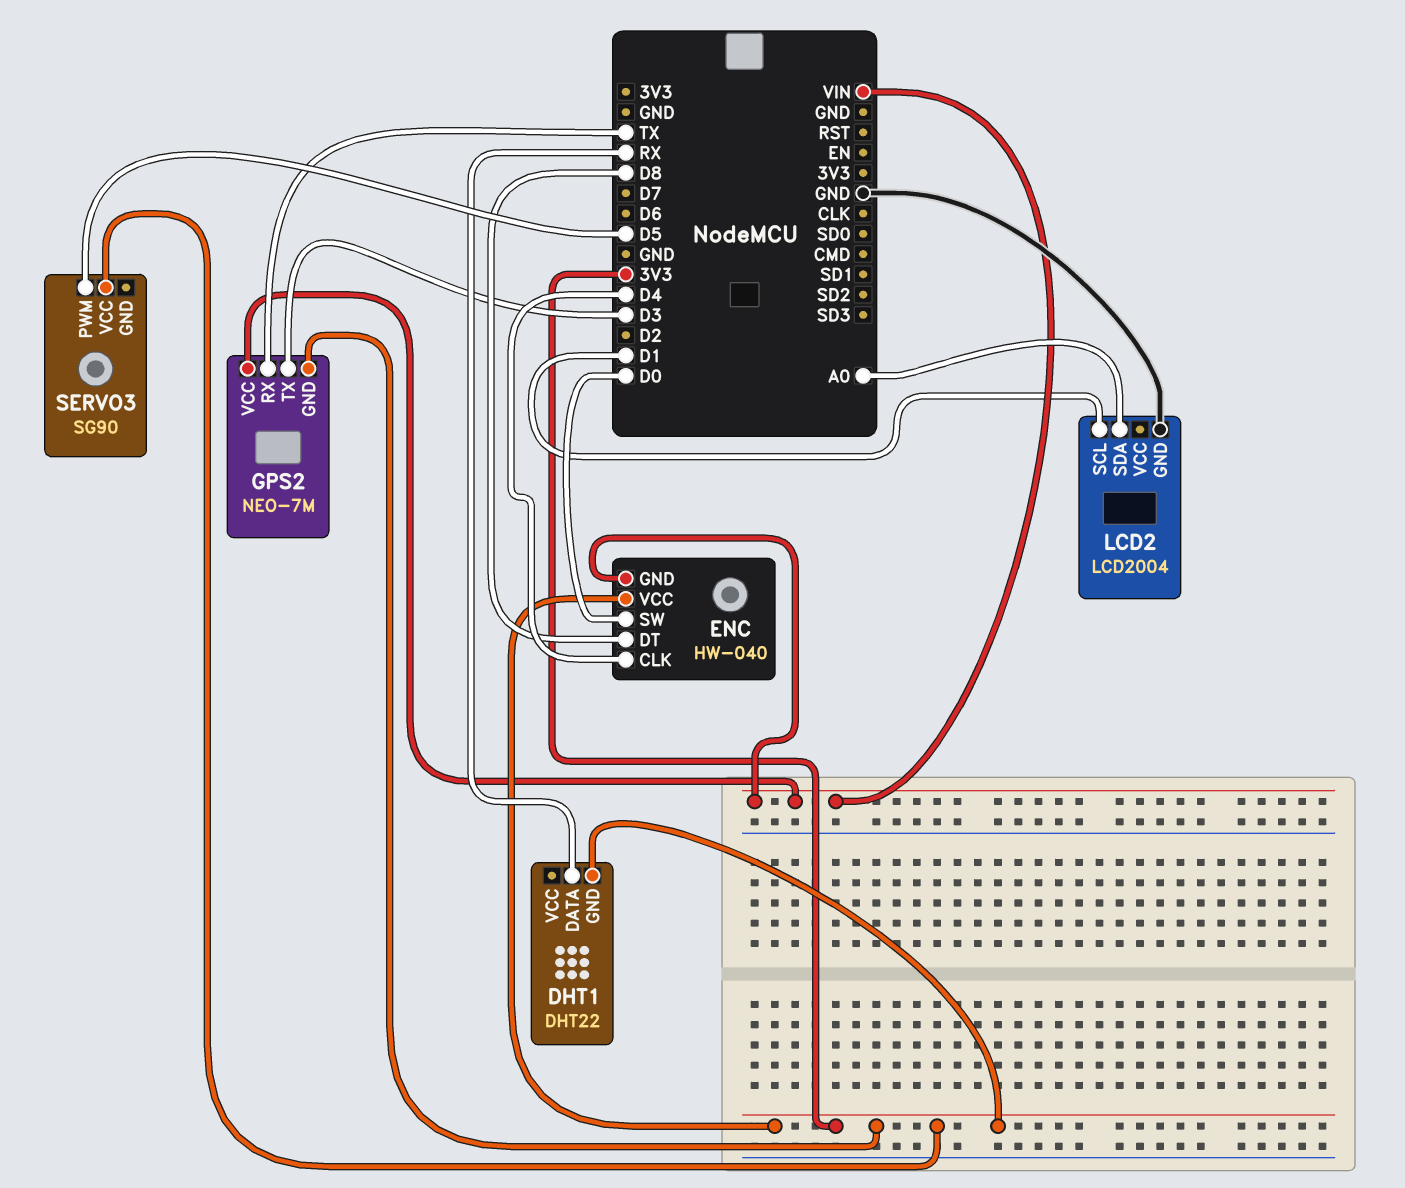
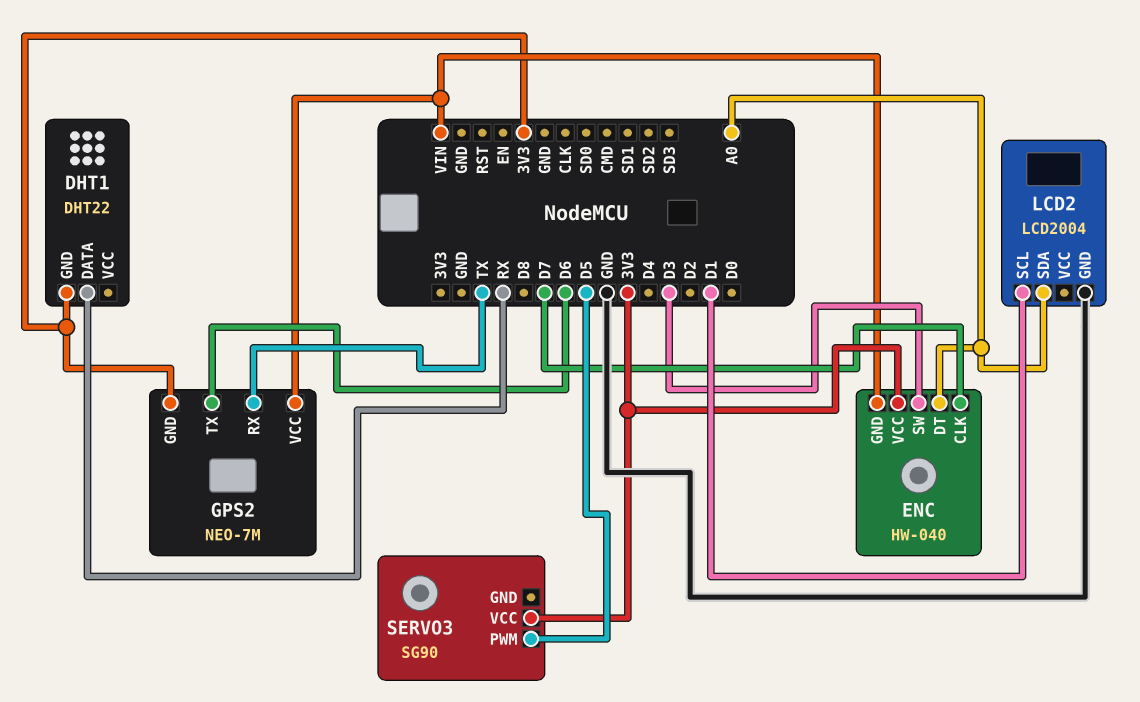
ENC pin CLK: D4 -> D7
ENC pin DT: D8 -> A0
ENC pin SW: D0 -> D3
GPS2 pin TX: D3 -> D6

